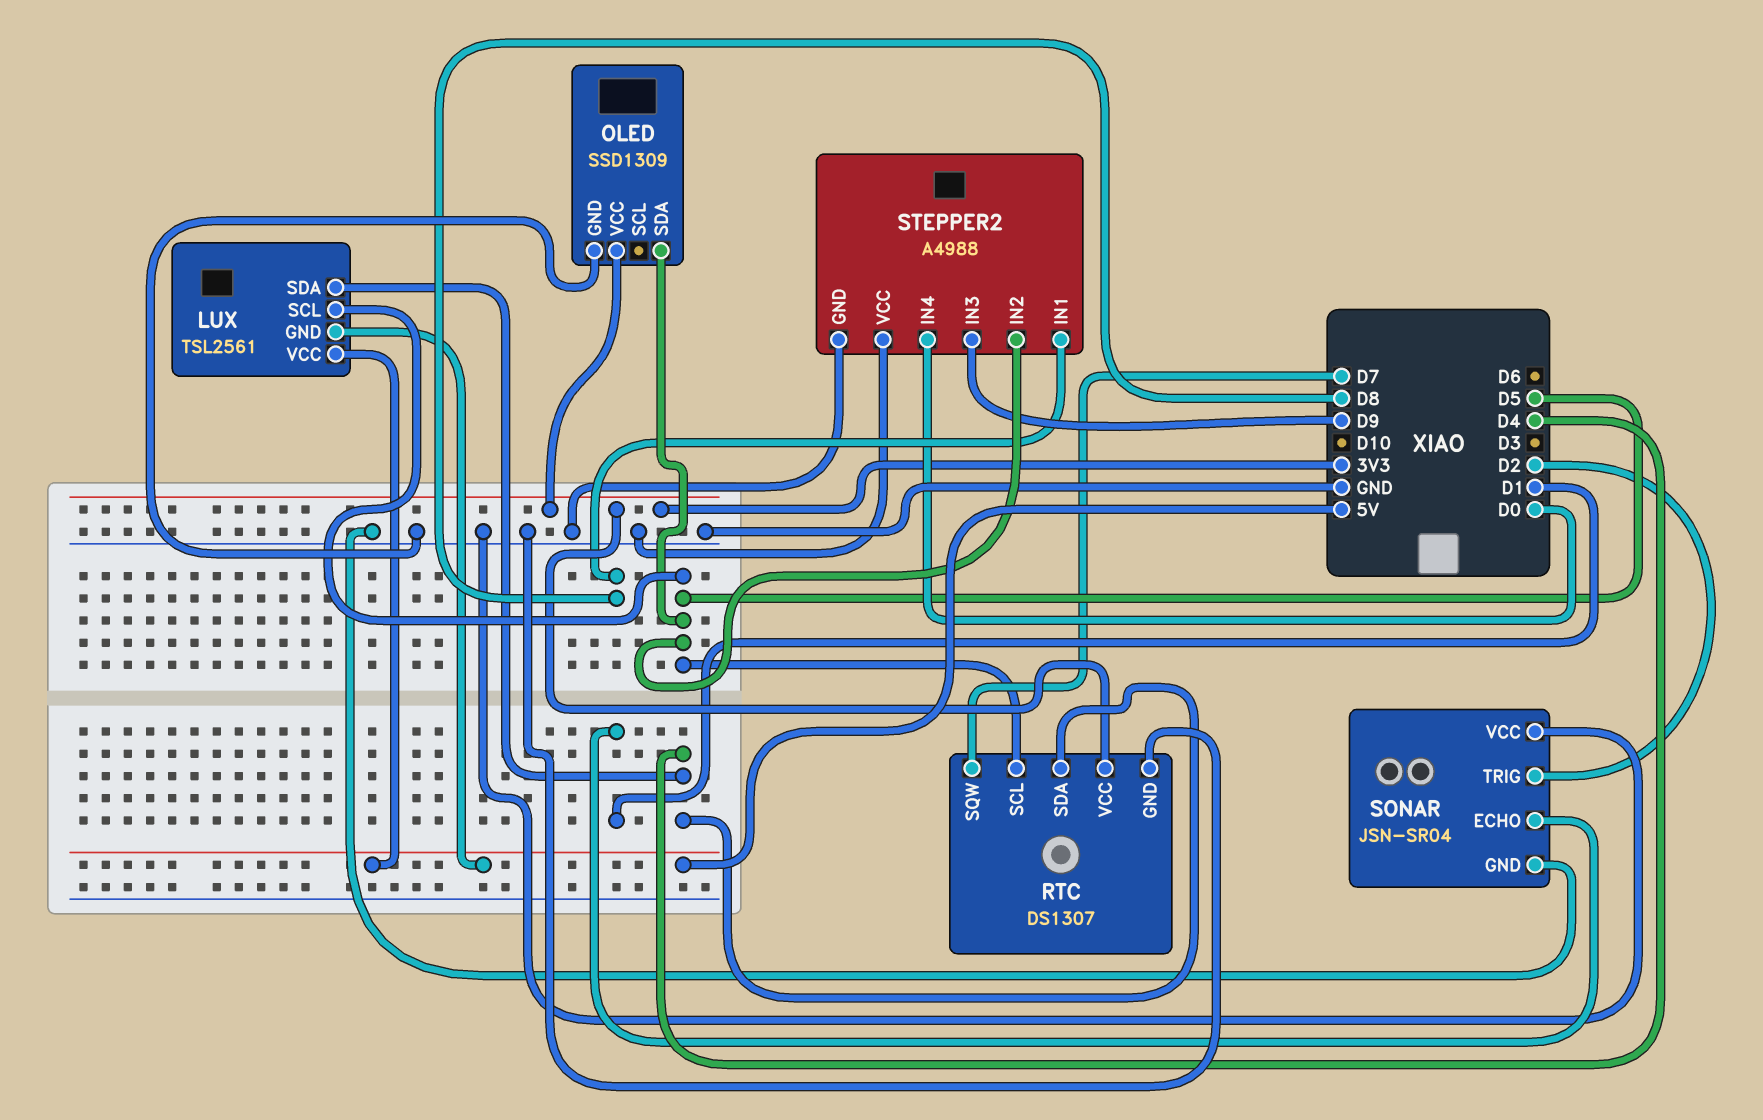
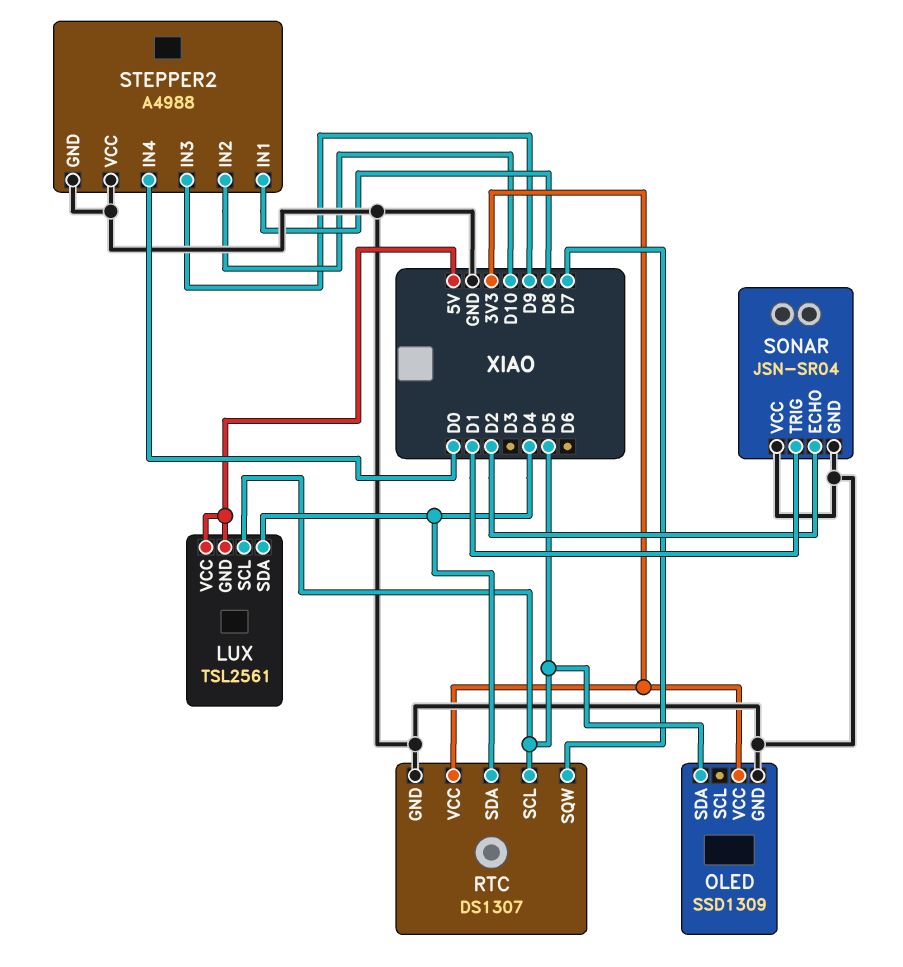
SONAR pin ECHO: D1 -> D2
SONAR pin TRIG: D2 -> D1
STEPPER2 pin IN2: D5 -> D10

